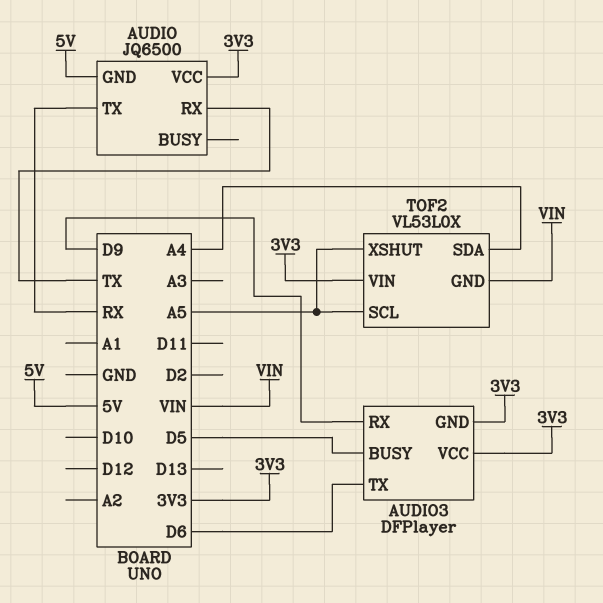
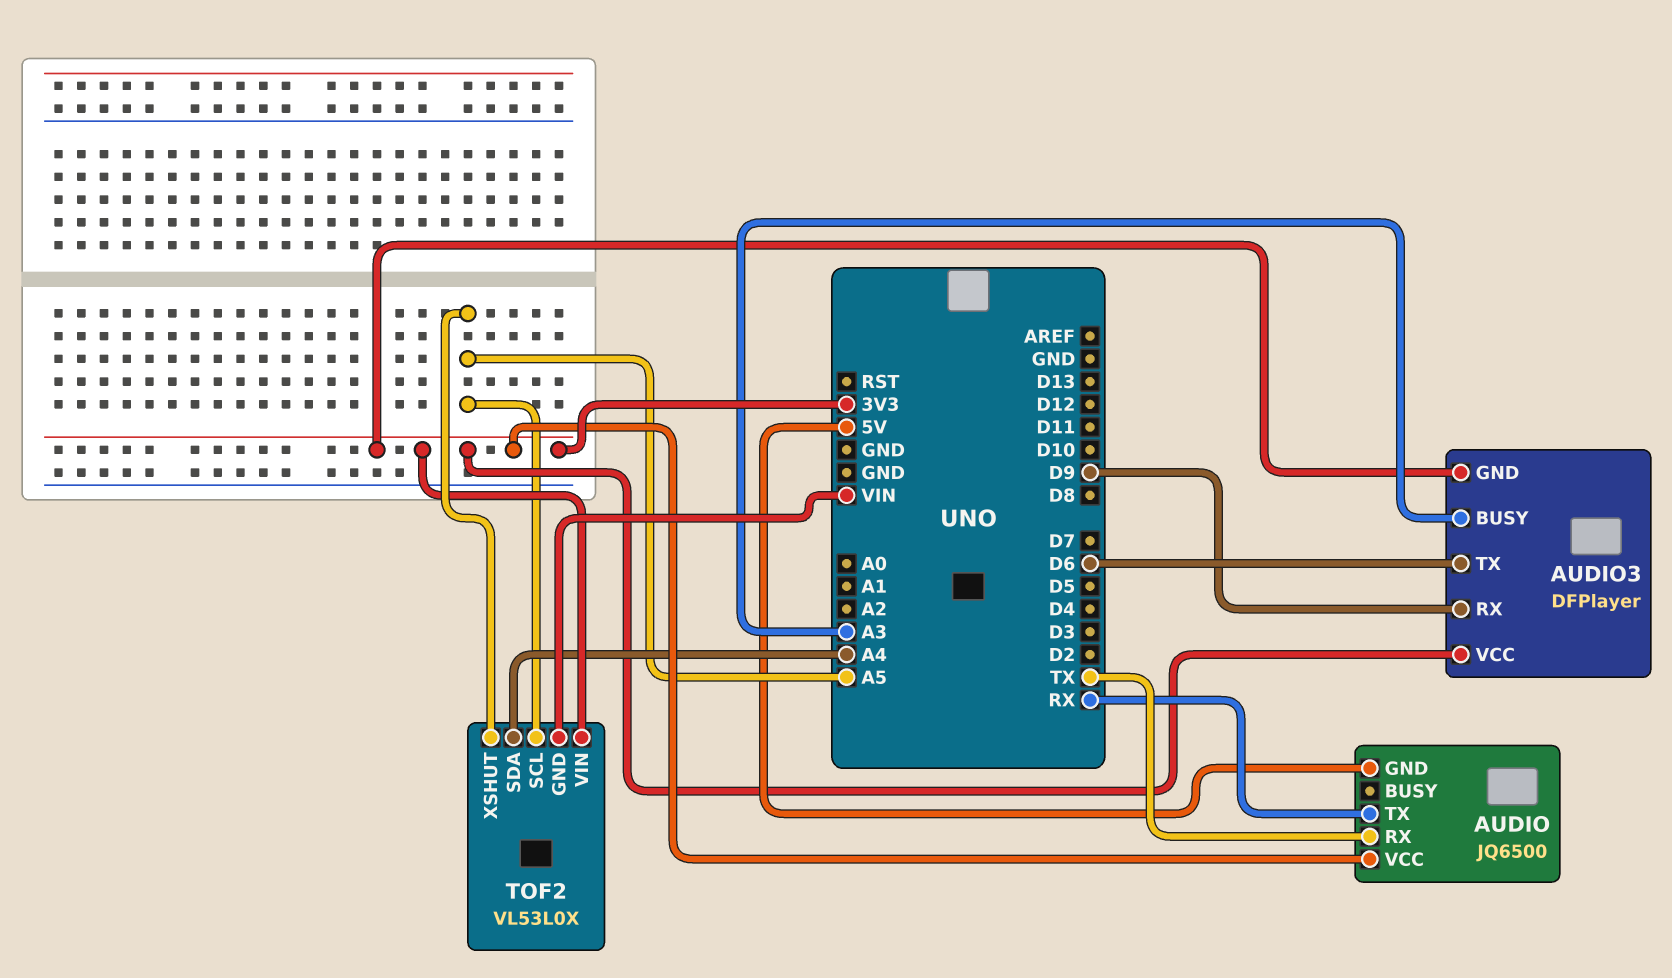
AUDIO3 pin BUSY: D5 -> A3

